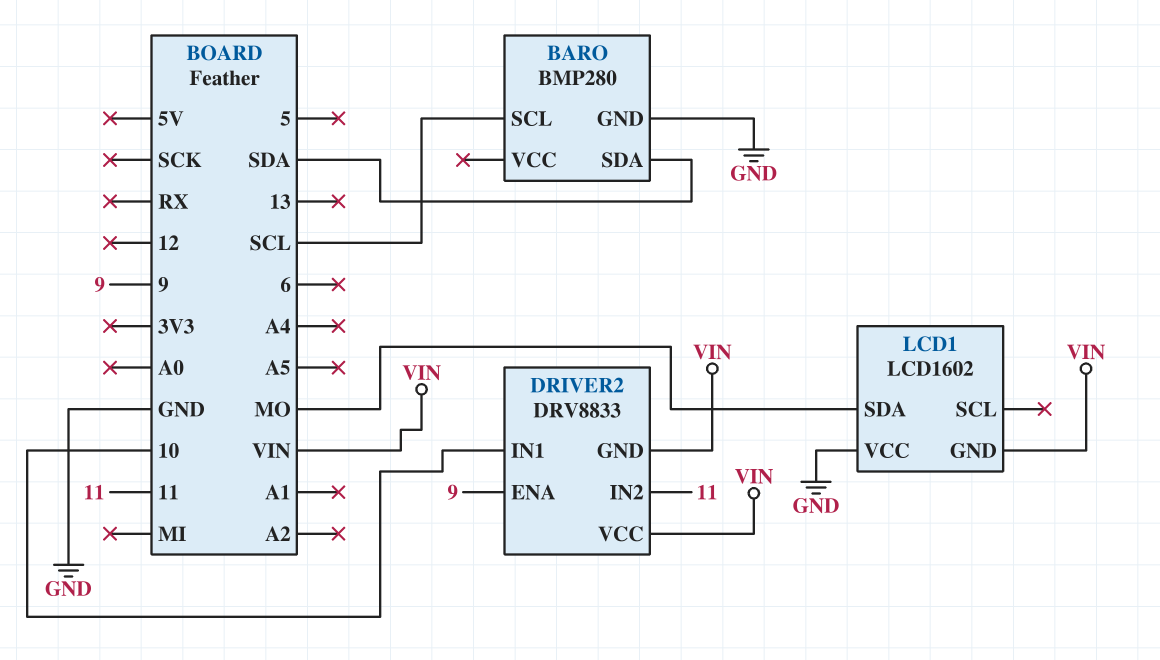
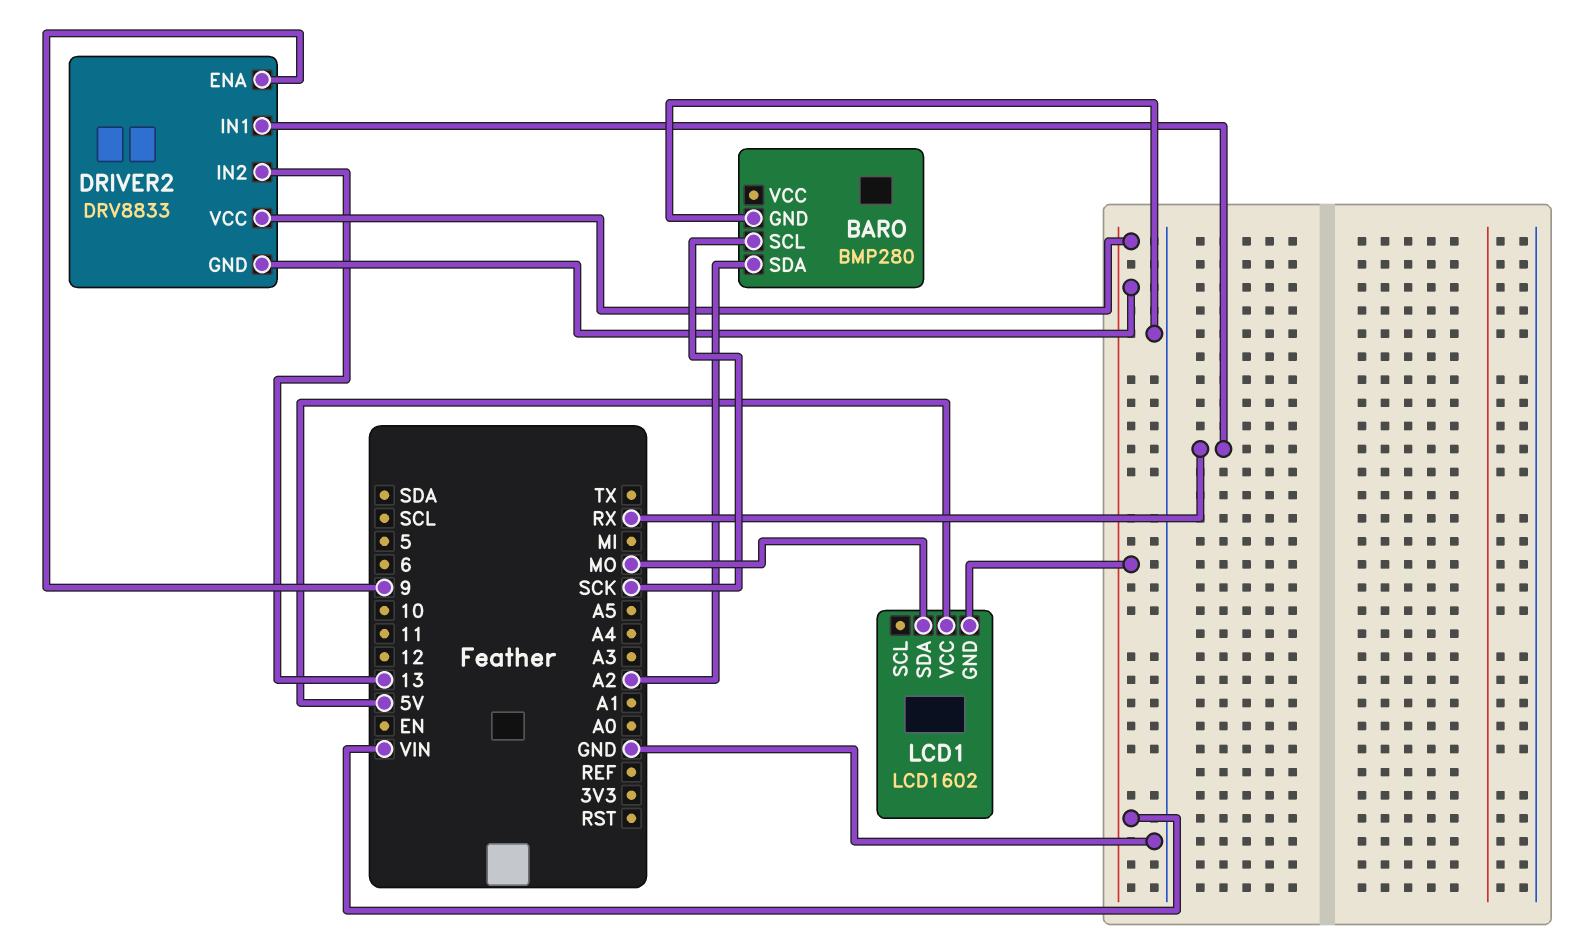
BARO pin SCL: SCL -> SCK
BARO pin SDA: SDA -> A2
DRIVER2 pin IN1: 10 -> RX
DRIVER2 pin IN2: 11 -> 13
LCD1 pin VCC: GND -> 5V

